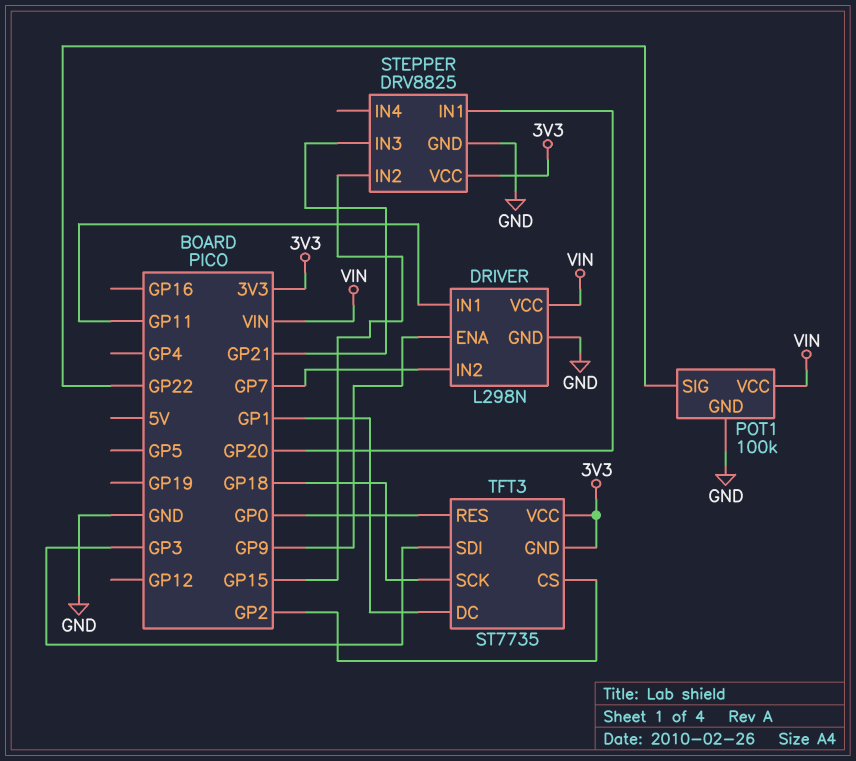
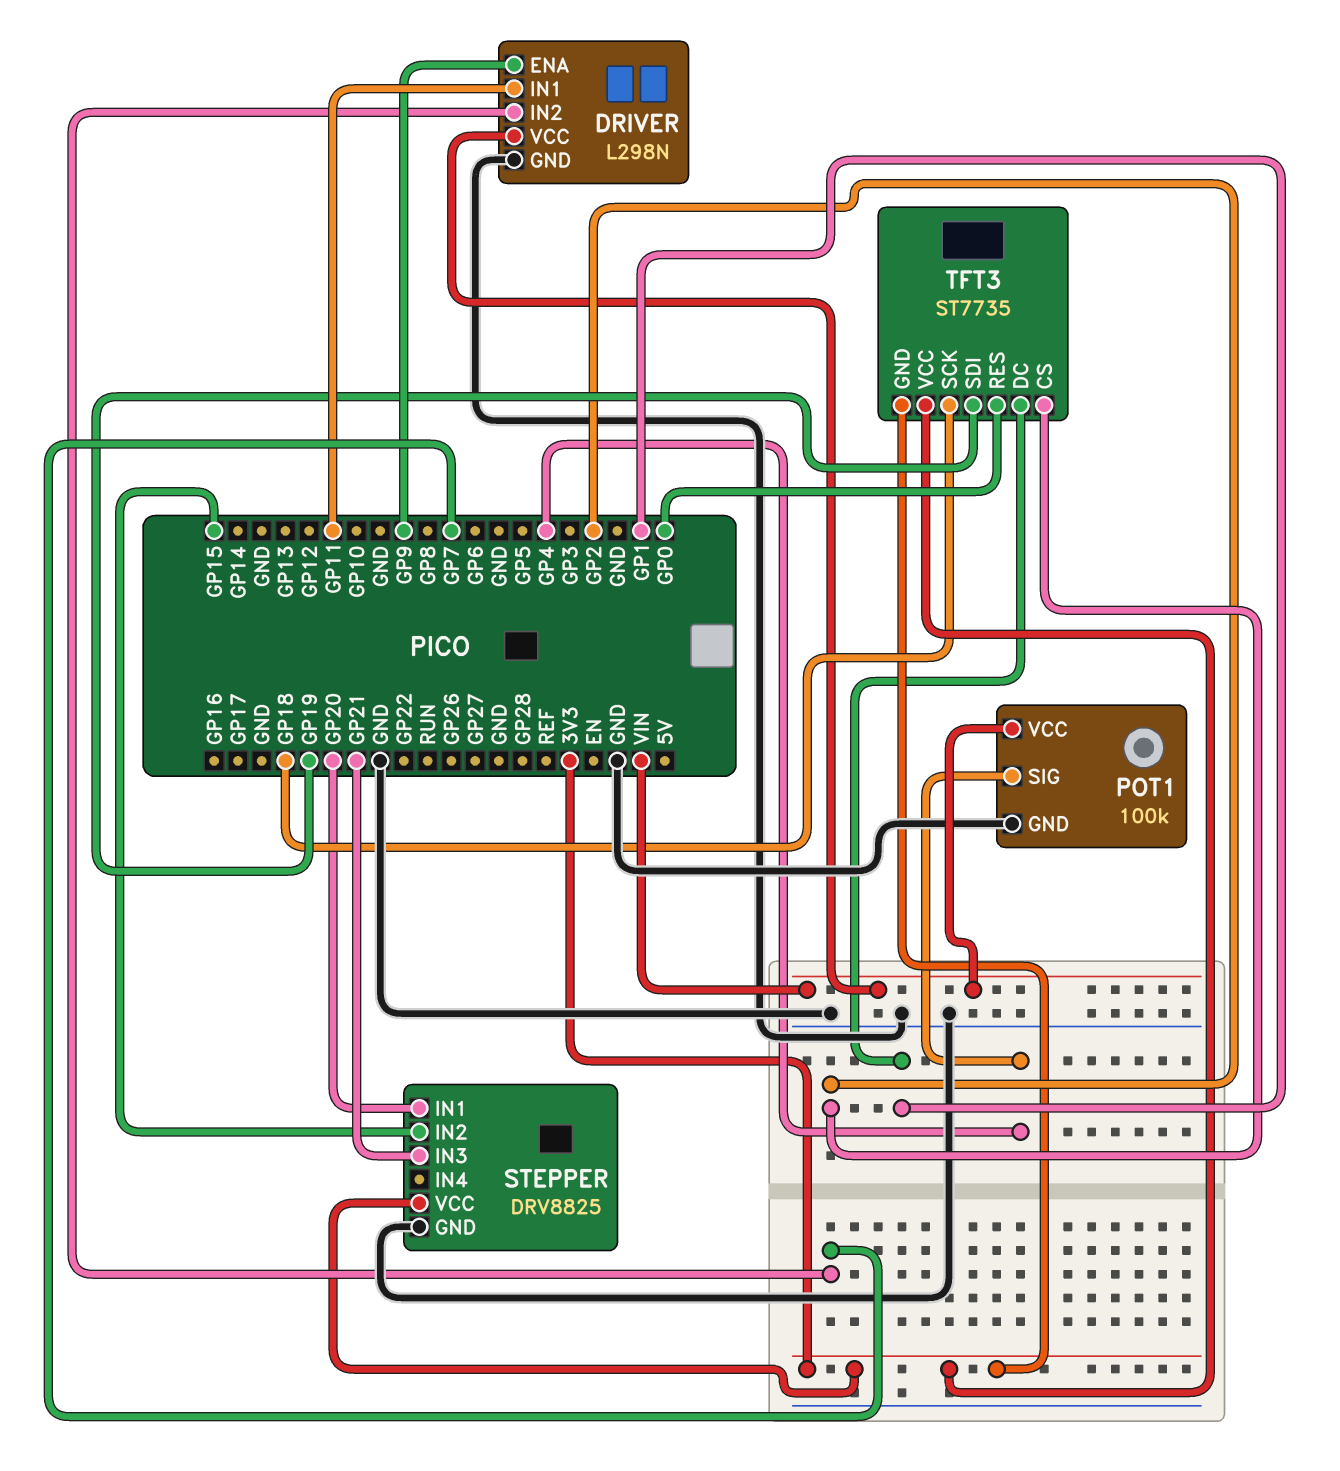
POT1 pin SIG: GP22 -> GP4
TFT3 pin SDI: GP3 -> GP19

